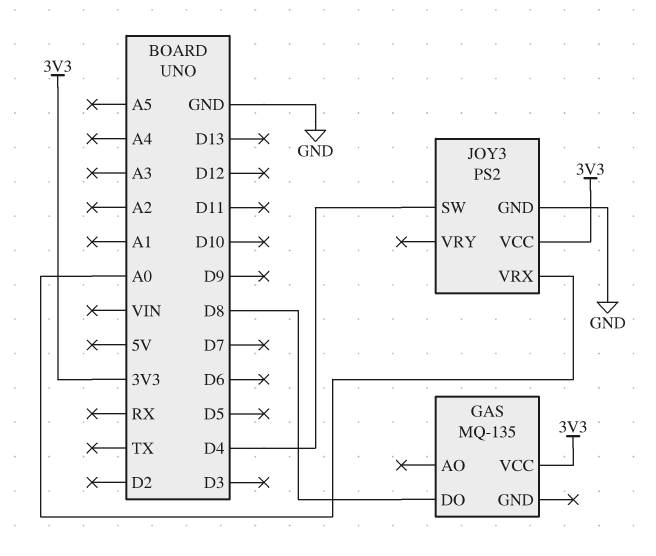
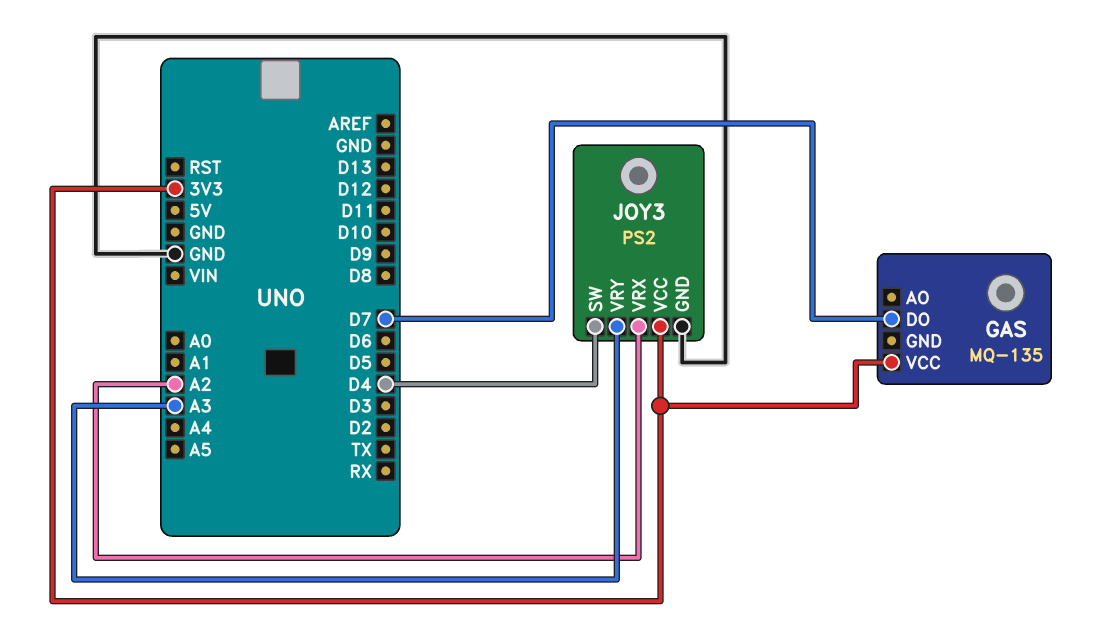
GAS pin DO: D8 -> D7
JOY3 pin VRX: A0 -> A2
JOY3 pin VRY: none -> A3

